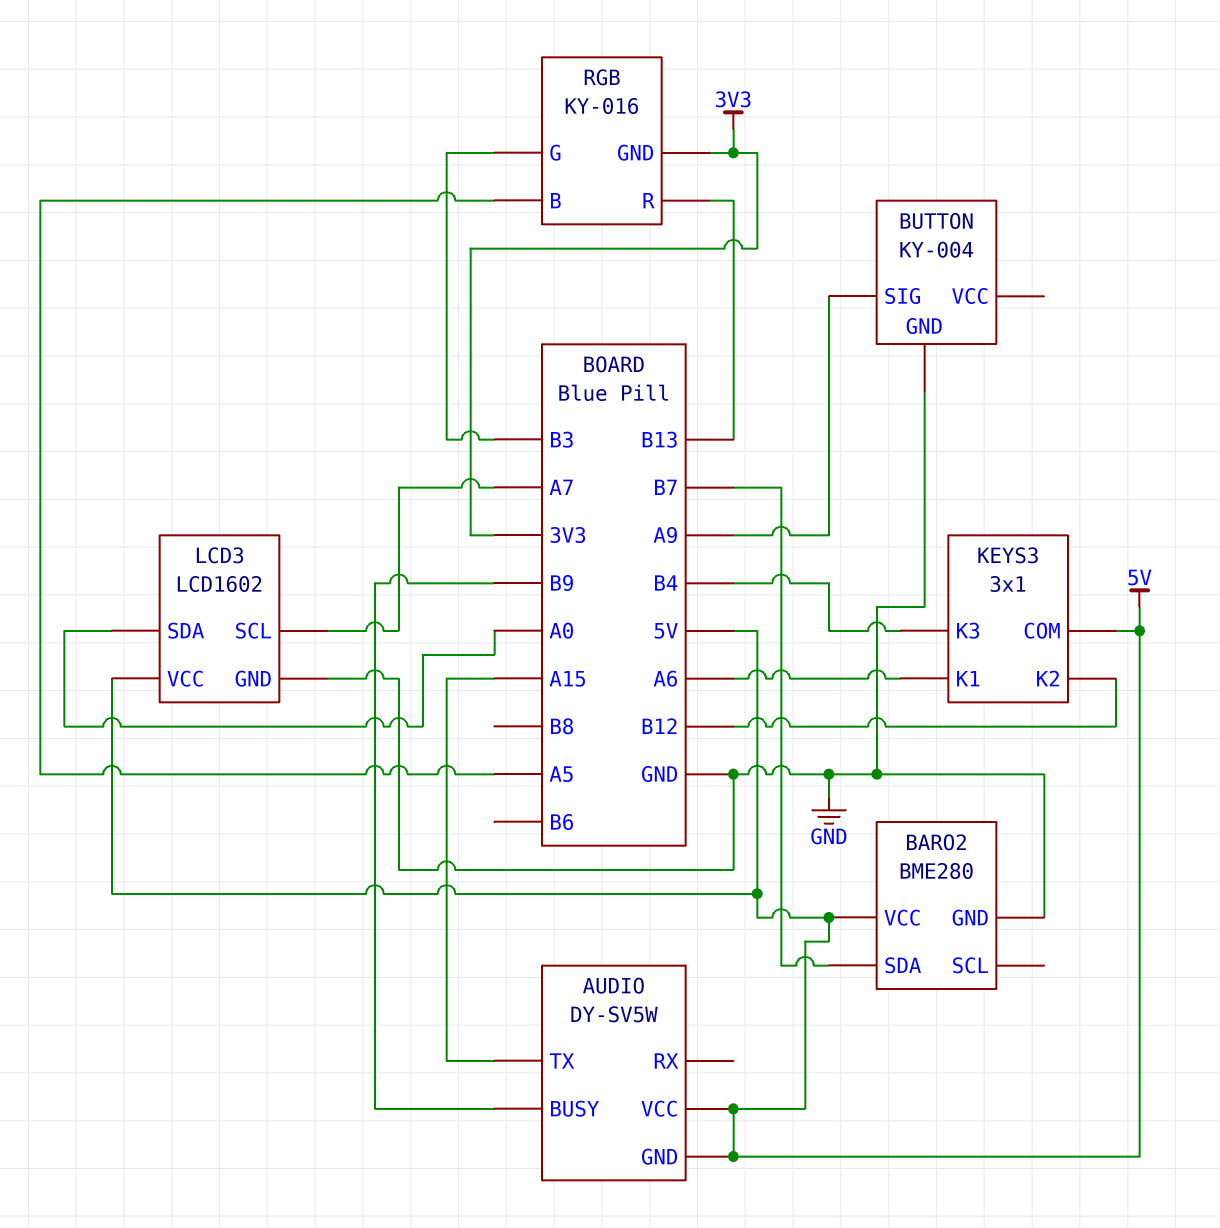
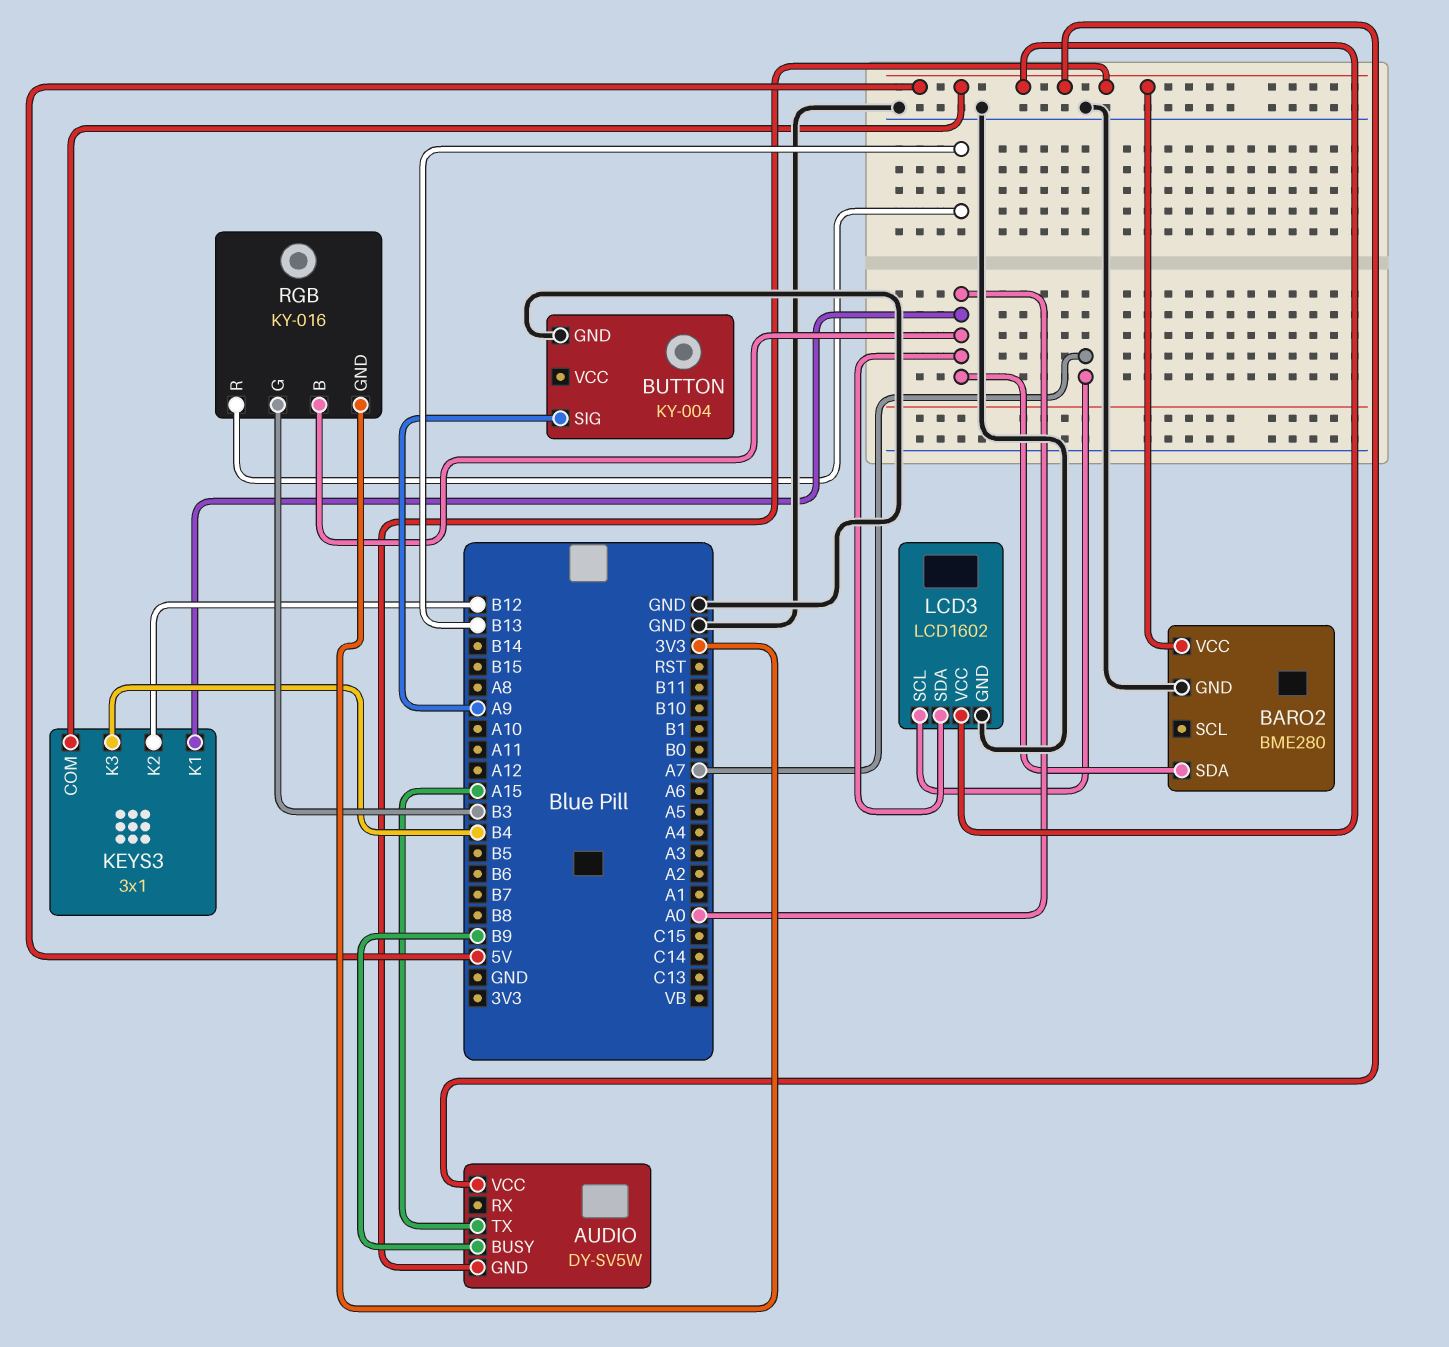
BARO2 pin SDA: B7 -> A0
KEYS3 pin K1: A6 -> A0
RGB pin B: A5 -> A0

